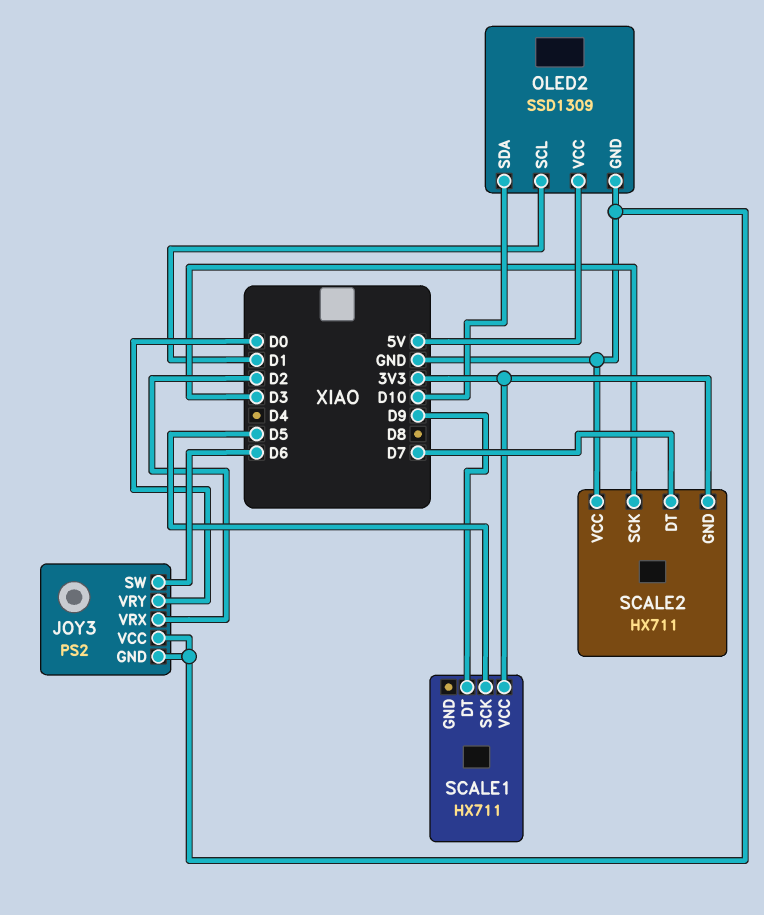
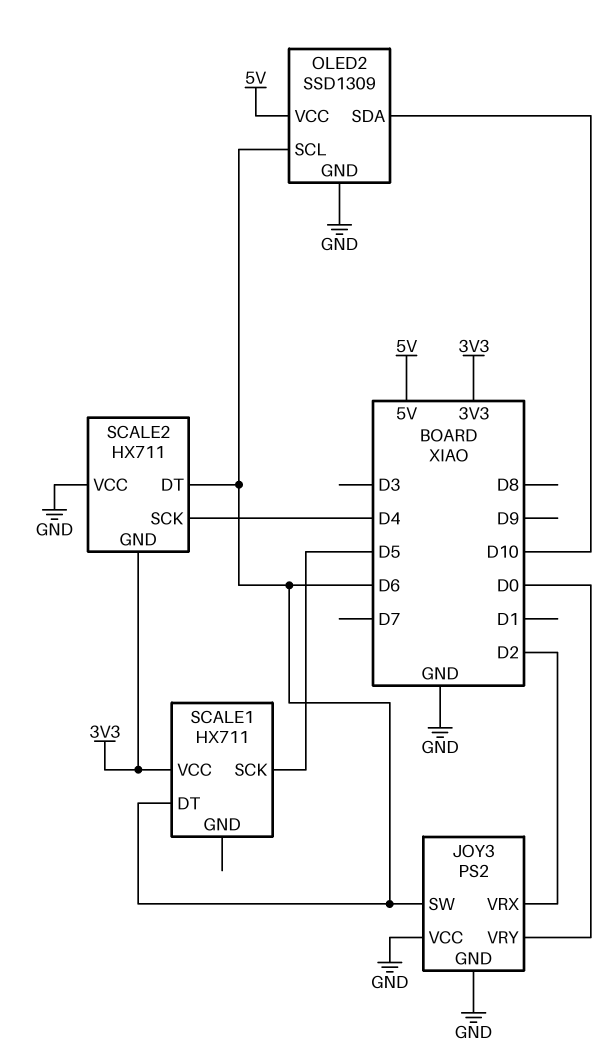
OLED2 pin SCL: D1 -> D6
SCALE1 pin DT: D9 -> D6
SCALE2 pin DT: D7 -> D6
SCALE2 pin SCK: D3 -> D4

